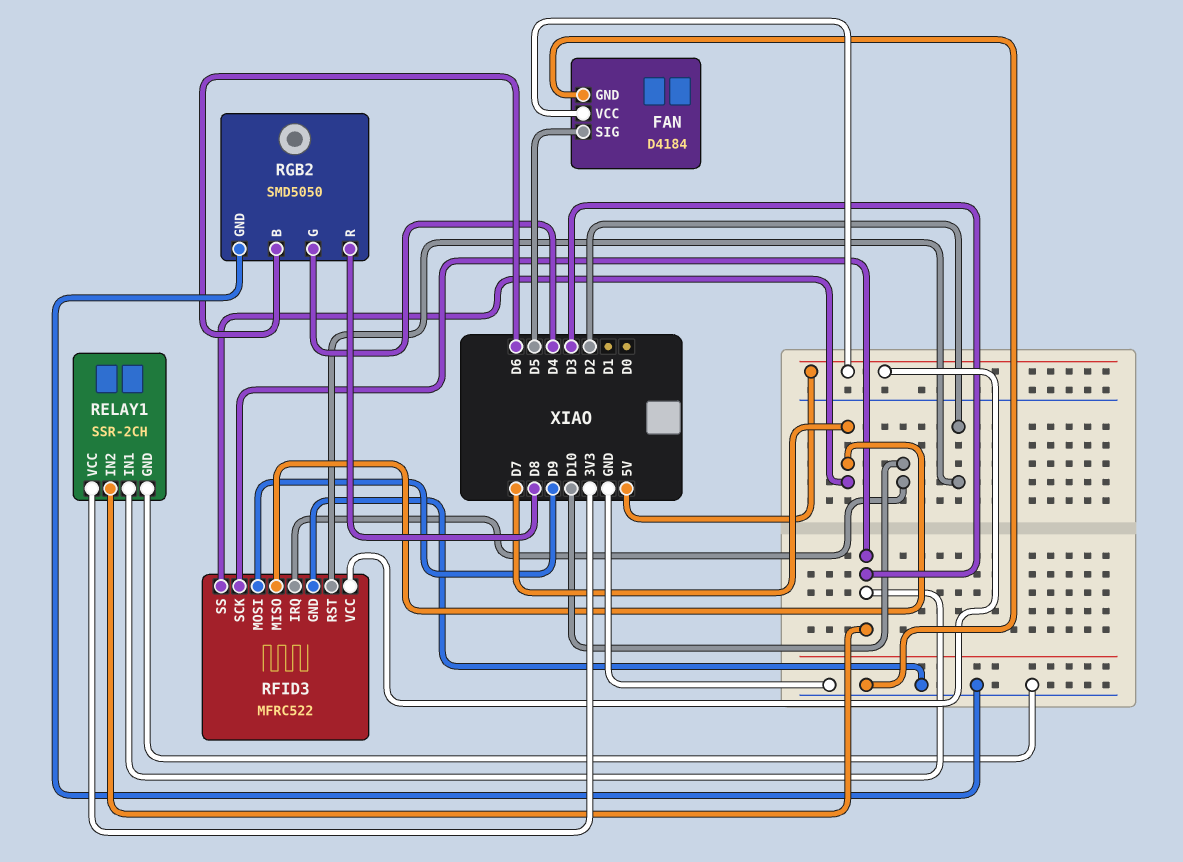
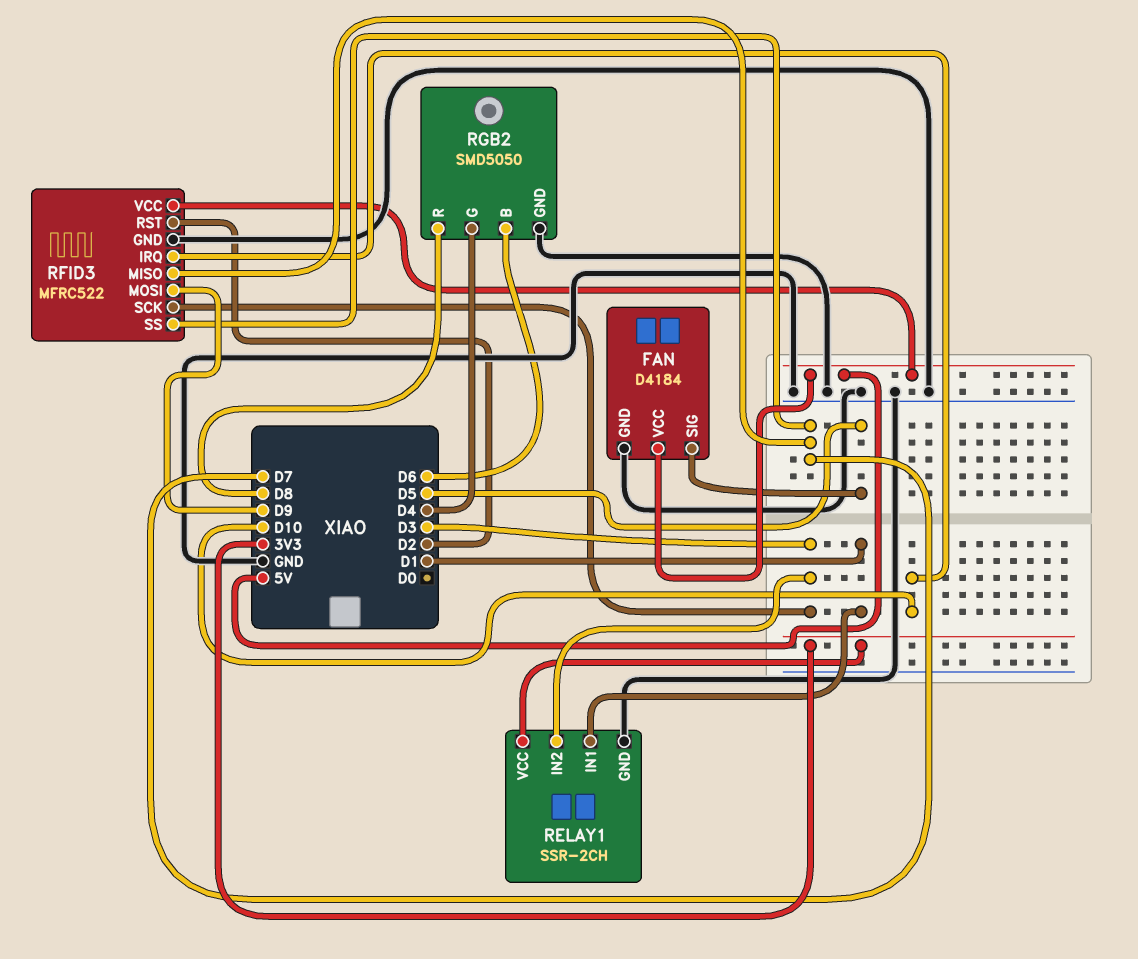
RELAY1 pin IN1: D3 -> D1

